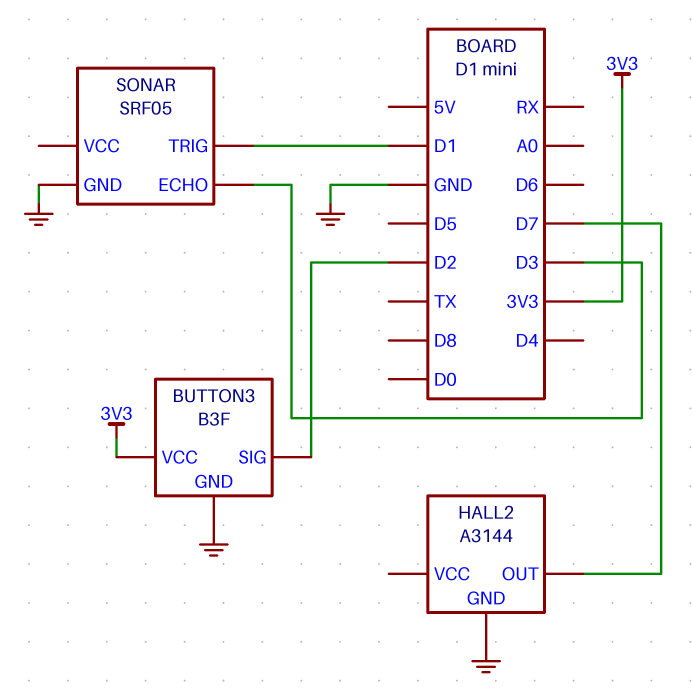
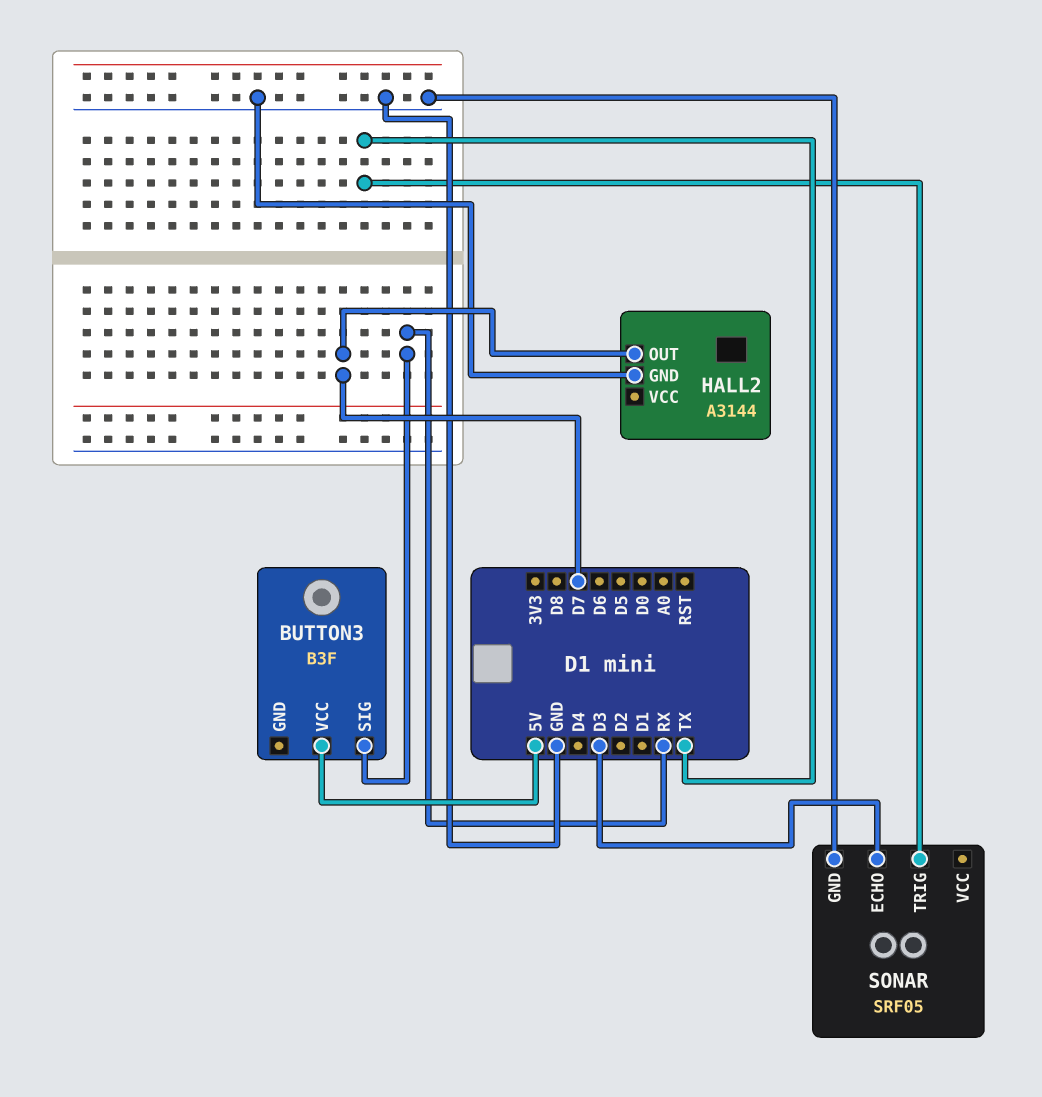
BUTTON3 pin GND: GND -> none
BUTTON3 pin SIG: D2 -> RX
BUTTON3 pin VCC: 3V3 -> 5V
SONAR pin TRIG: D1 -> TX

